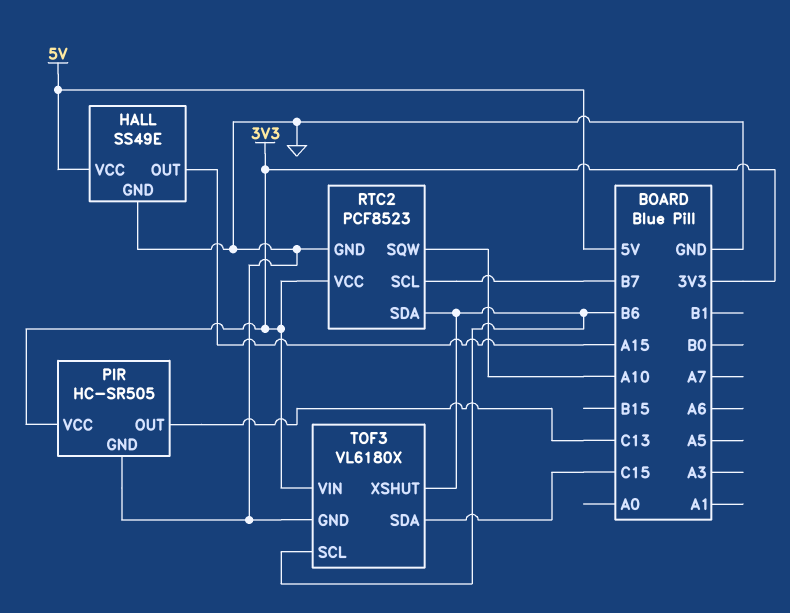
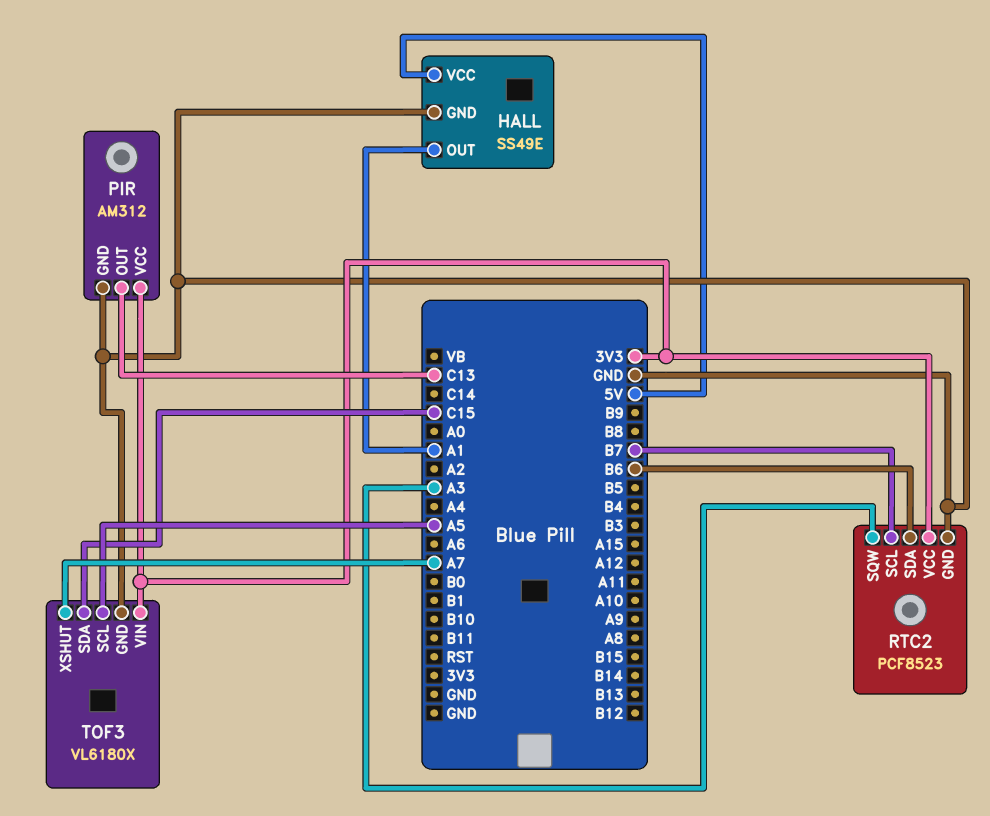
HALL pin OUT: A15 -> A1
PIR: HC-SR505 -> AM312
RTC2 pin SQW: A10 -> A3
TOF3 pin SCL: B6 -> A5
TOF3 pin XSHUT: B6 -> A7

